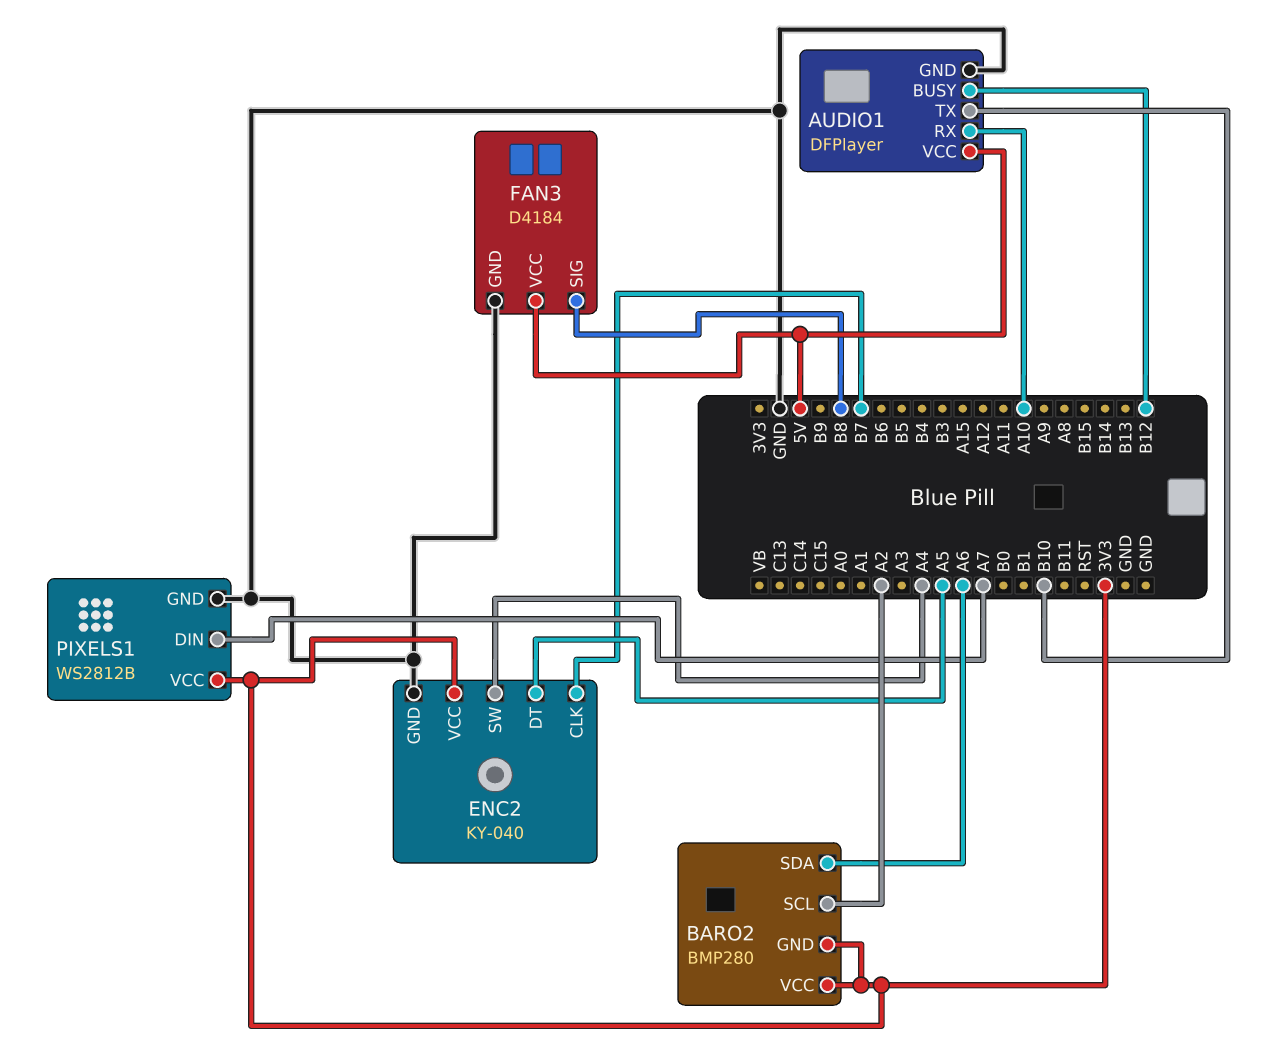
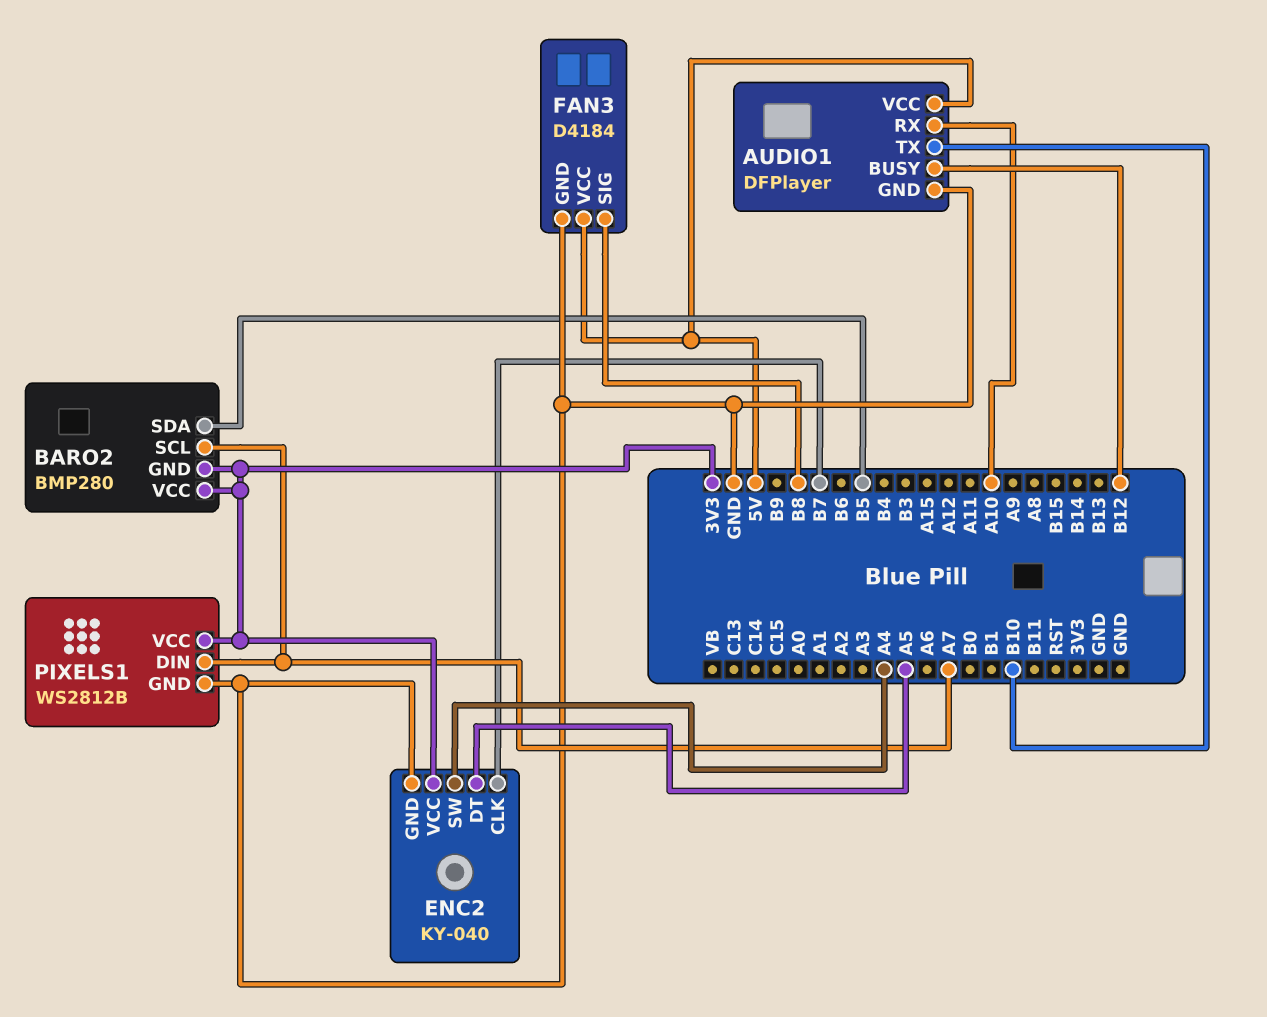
BARO2 pin SCL: A2 -> A7
BARO2 pin SDA: A6 -> B5

